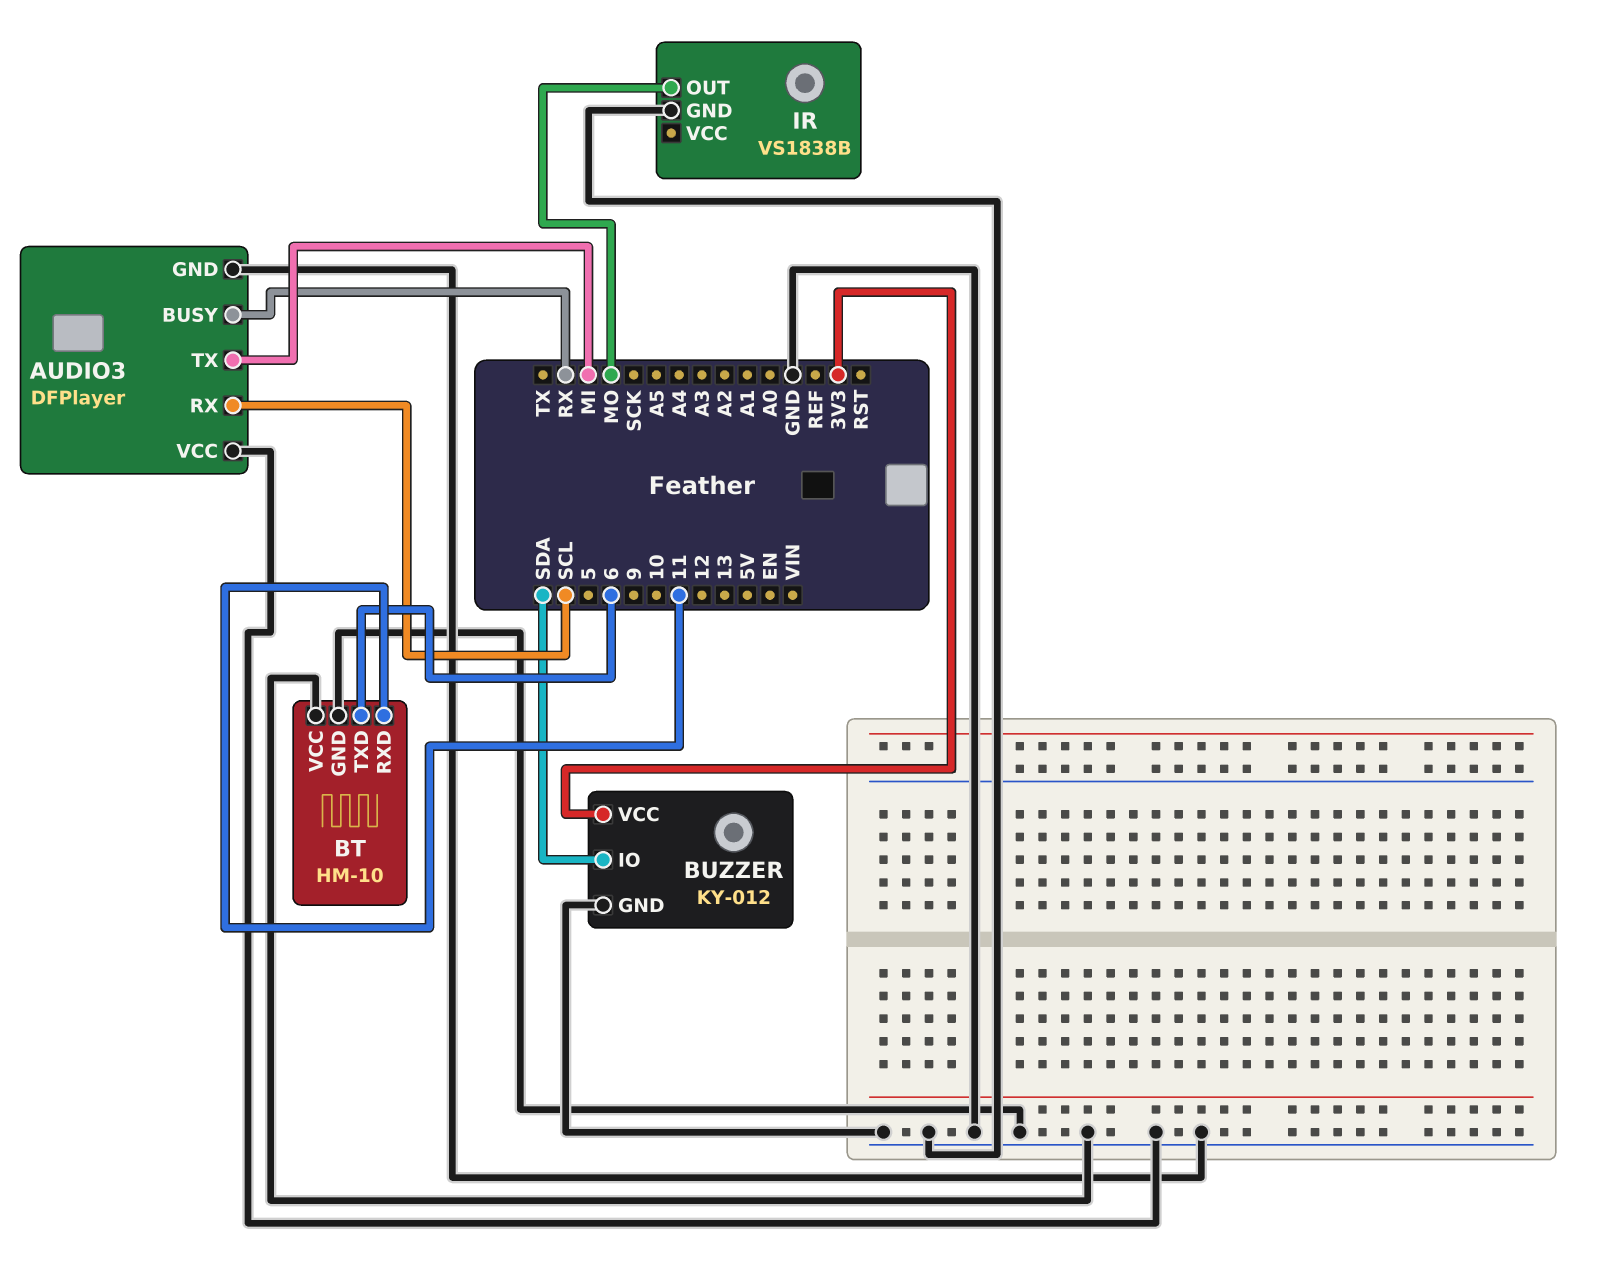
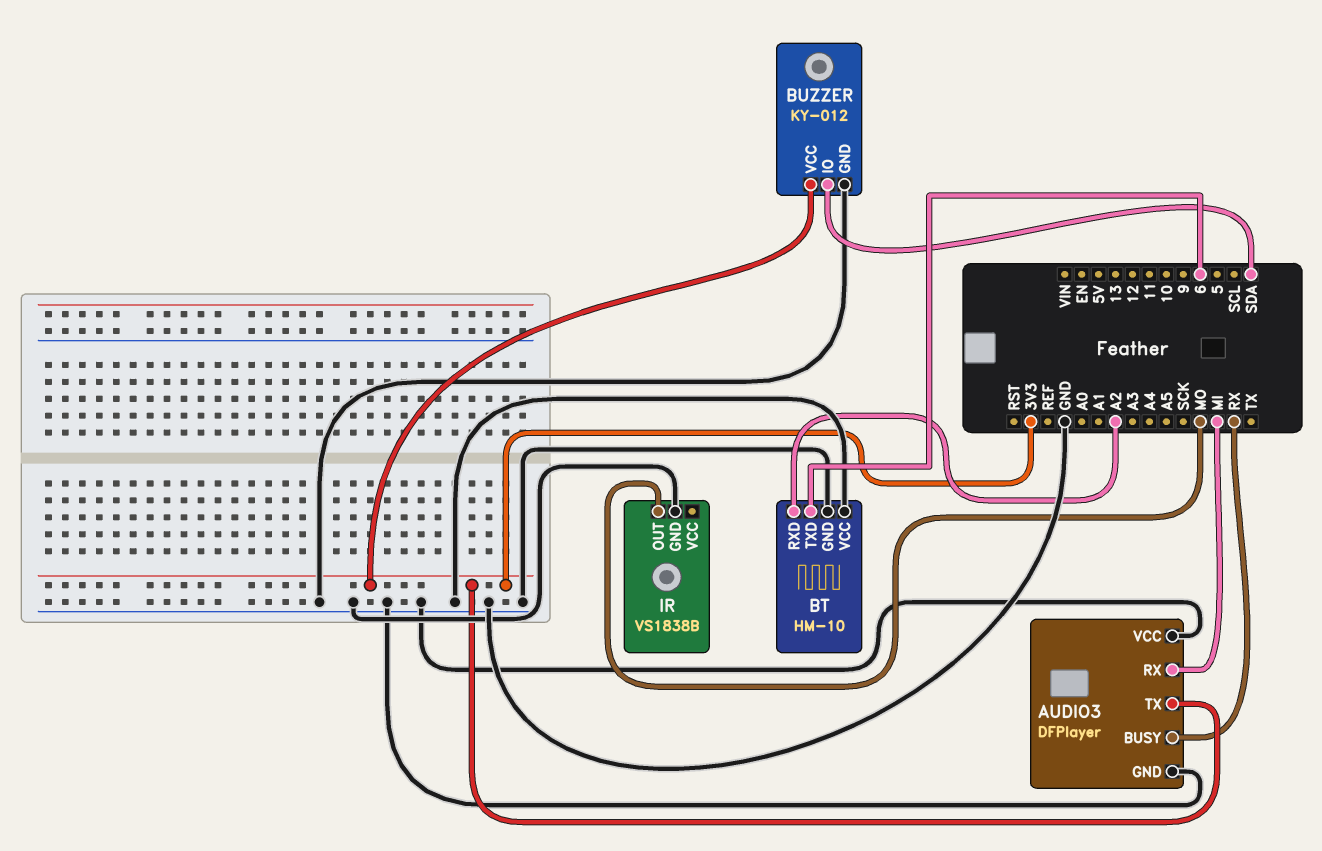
AUDIO3 pin RX: SCL -> MI
AUDIO3 pin TX: MI -> 3V3
BT pin RXD: 11 -> A2

